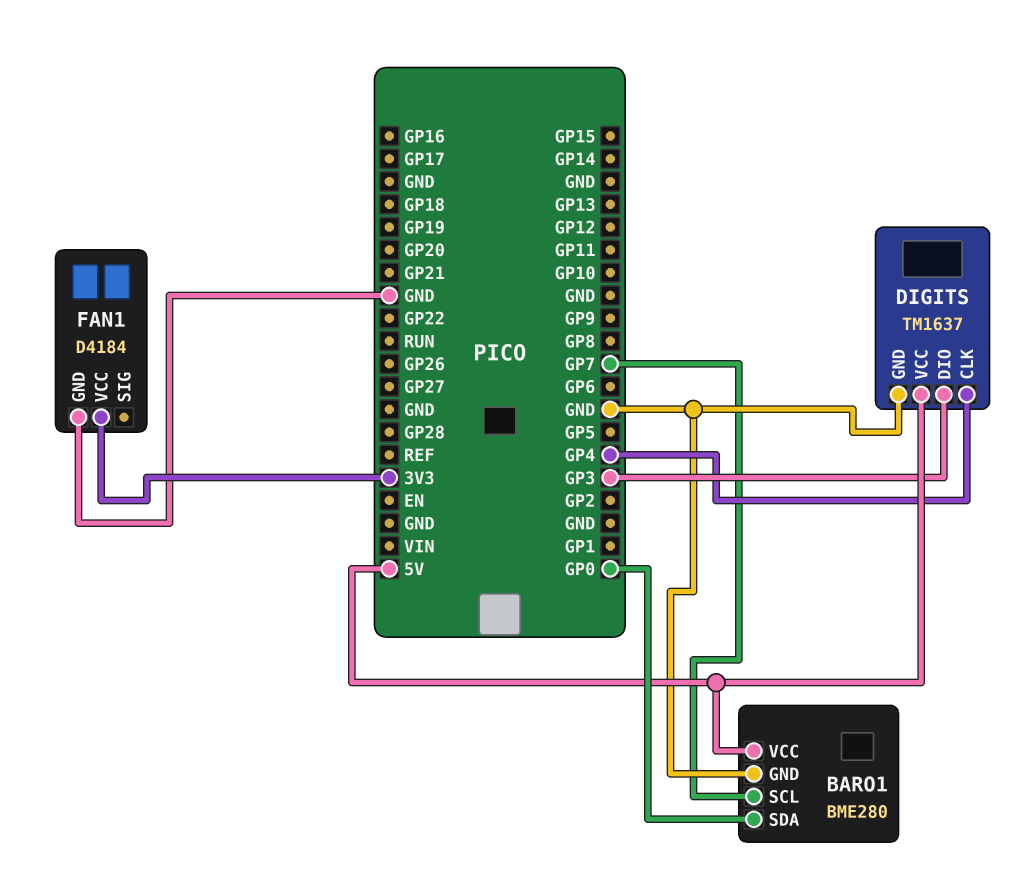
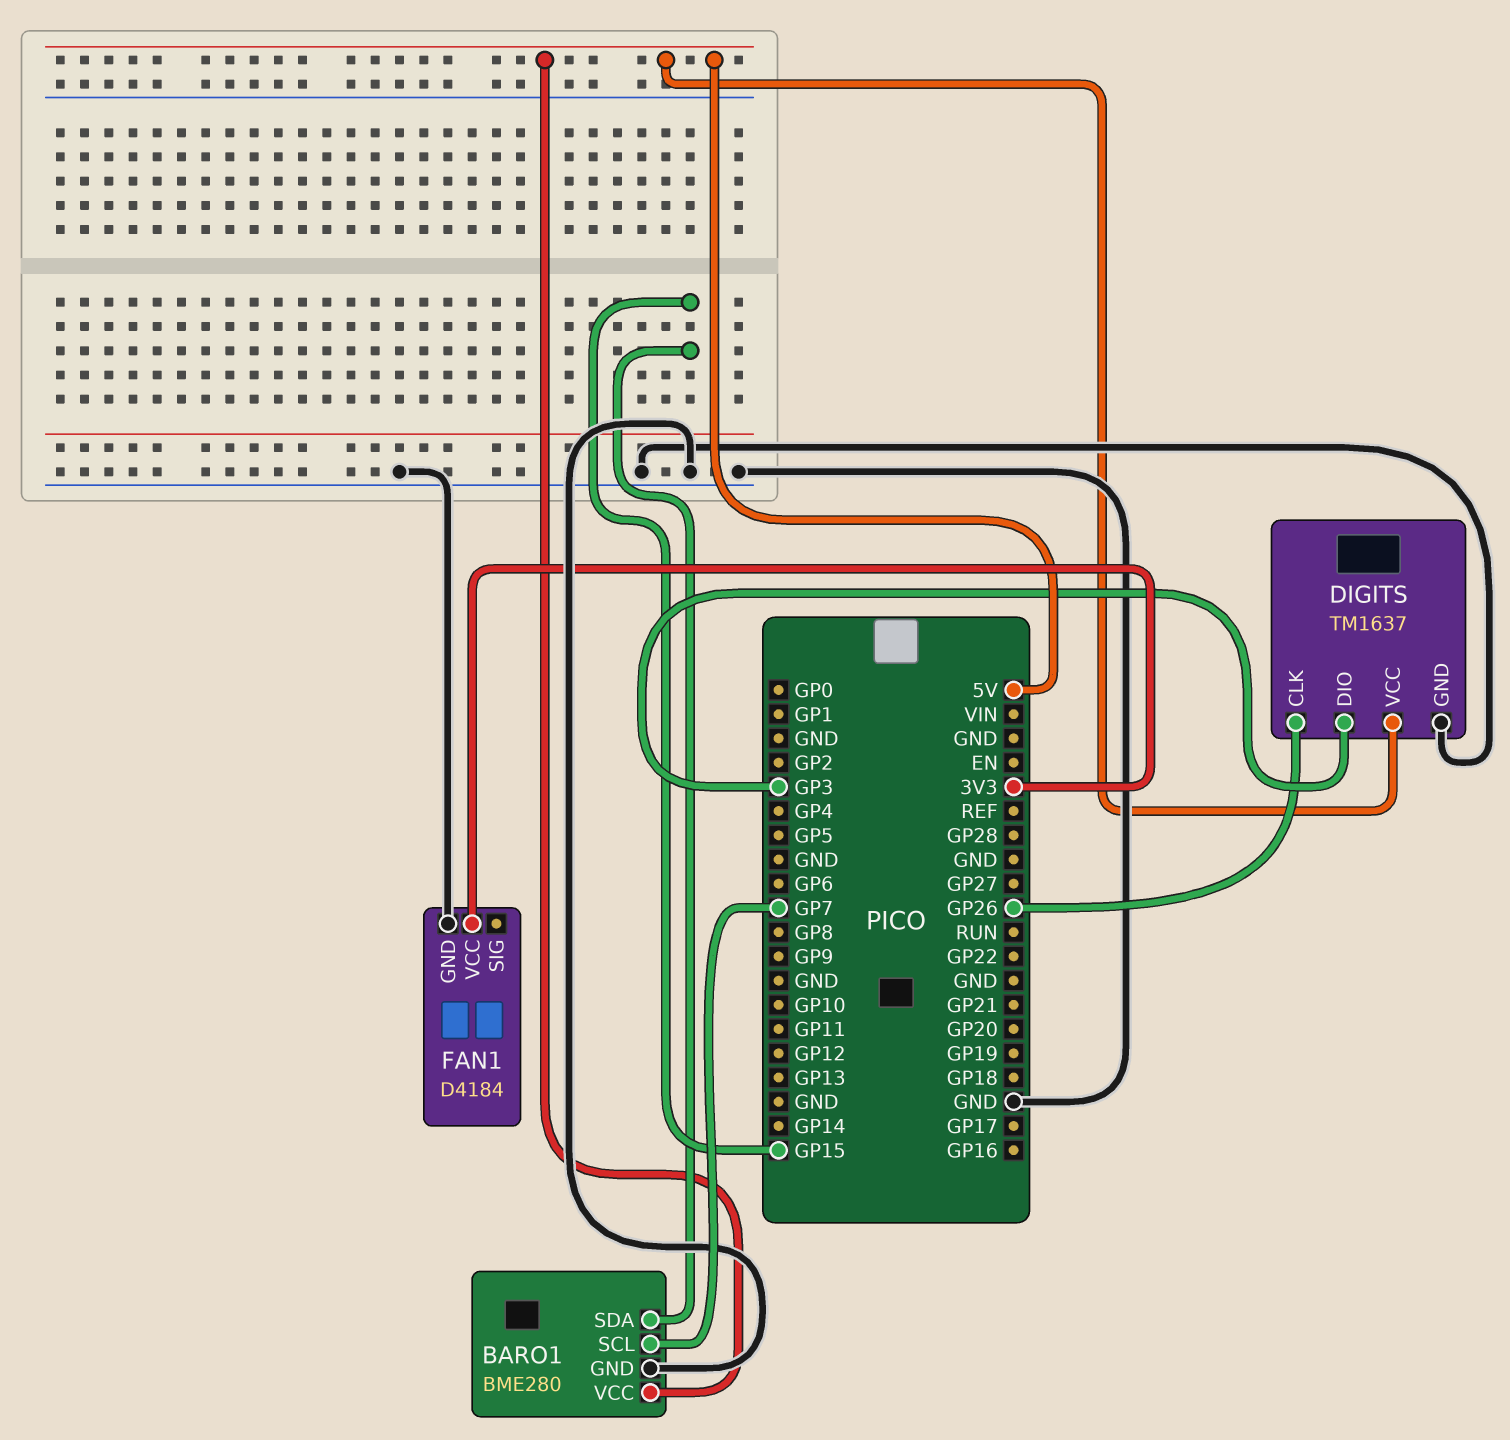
BARO1 pin SDA: GP0 -> GP15
DIGITS pin CLK: GP4 -> GP26

